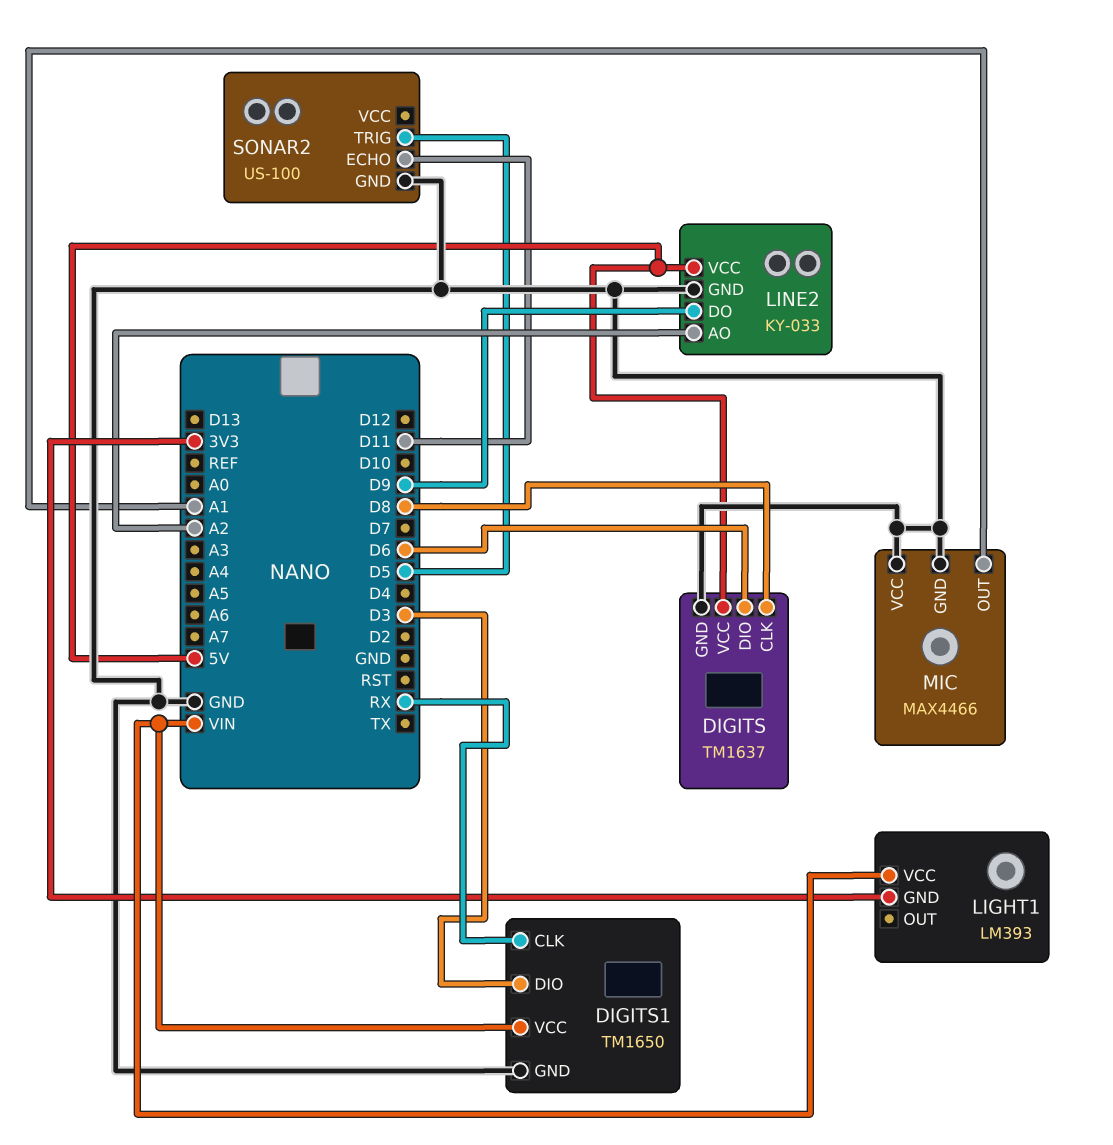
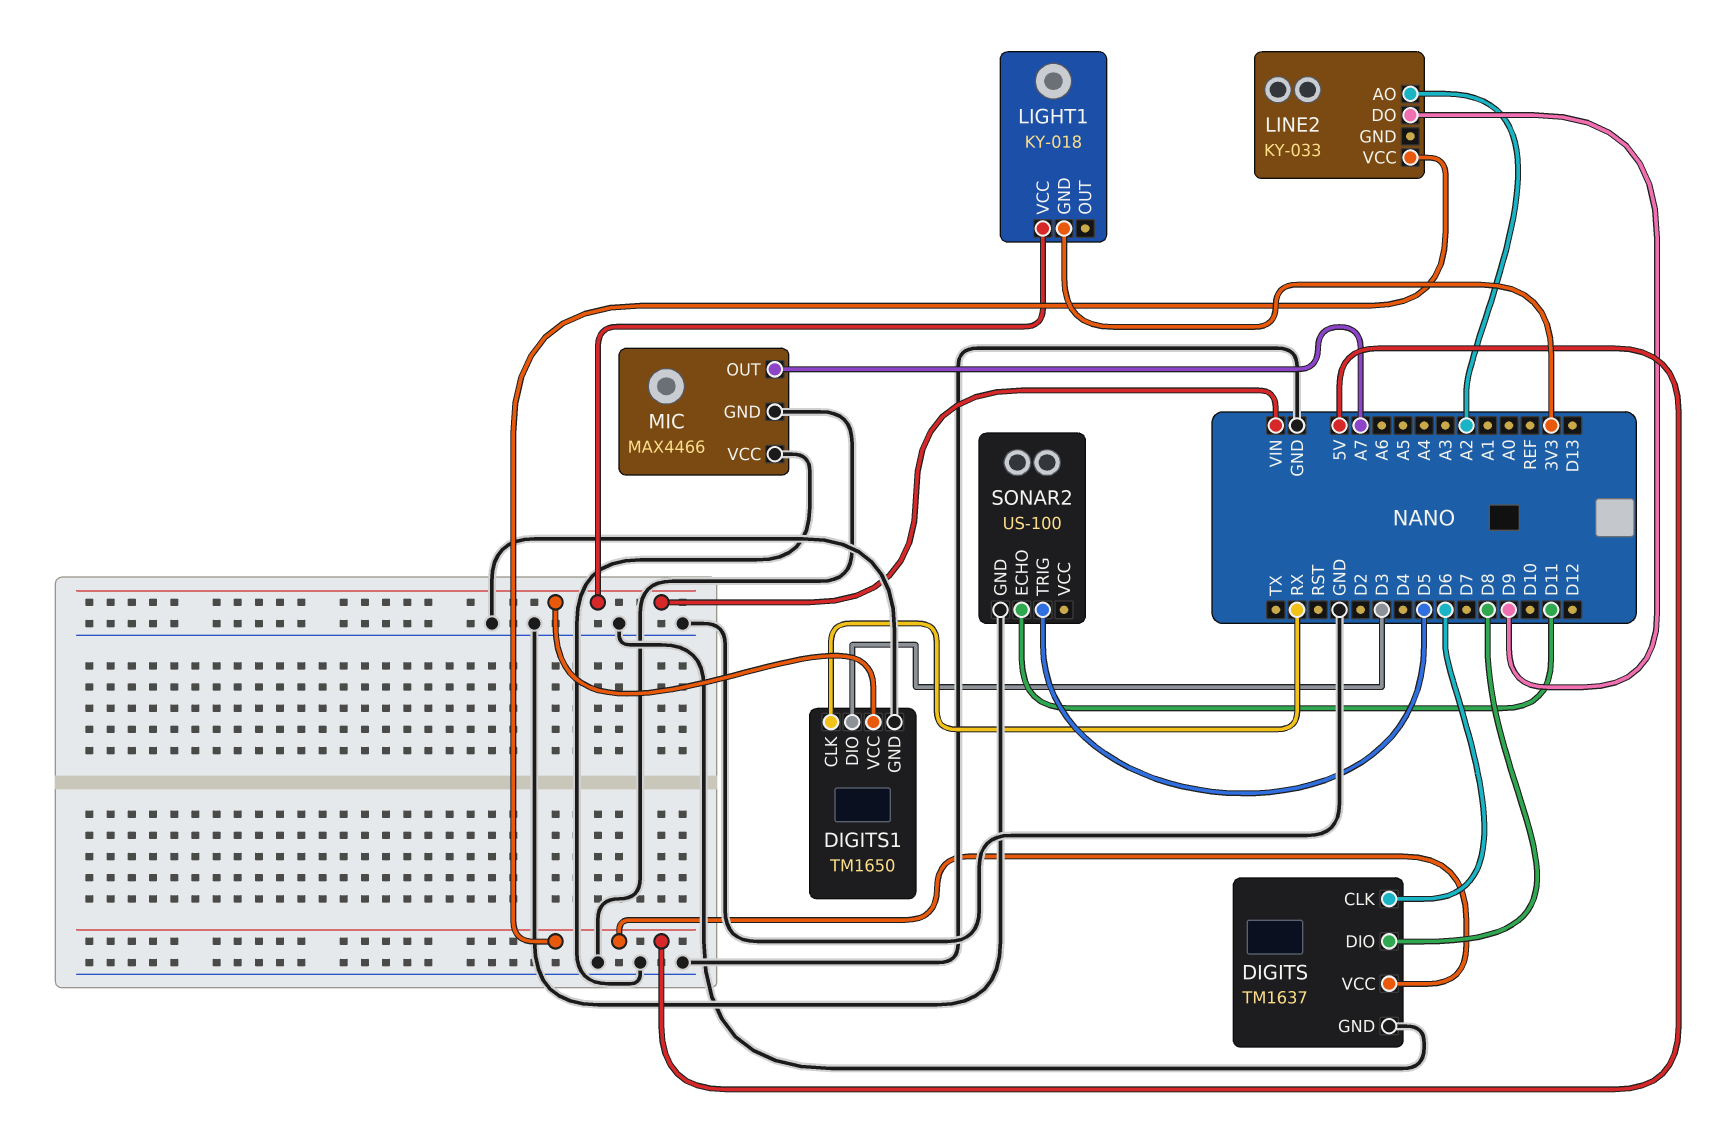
DIGITS pin CLK: D8 -> D6
DIGITS pin DIO: D6 -> D8
LIGHT1: LM393 -> KY-018
LINE2 pin GND: GND -> none
MIC pin OUT: A1 -> A7

